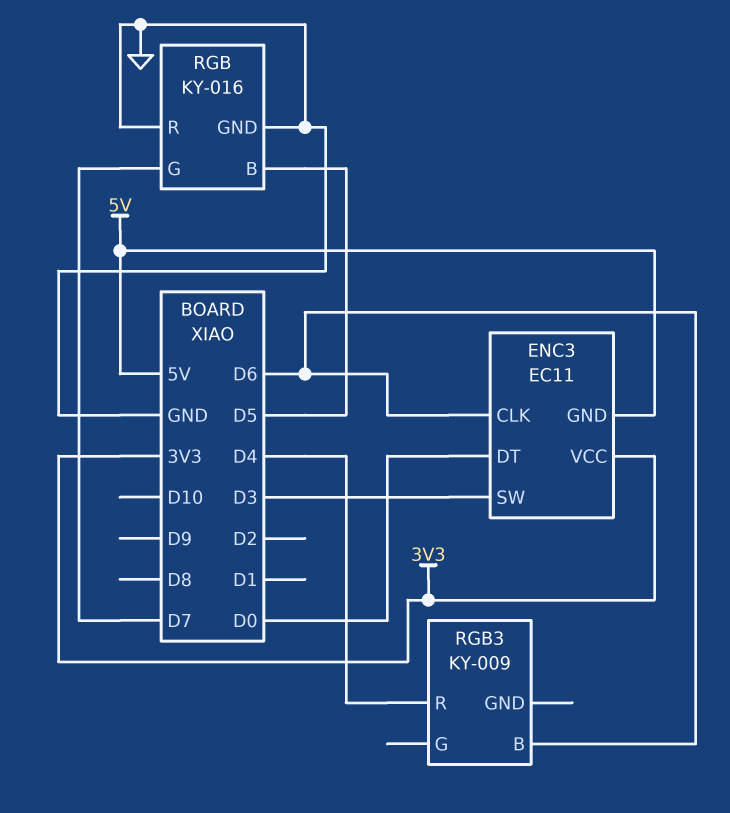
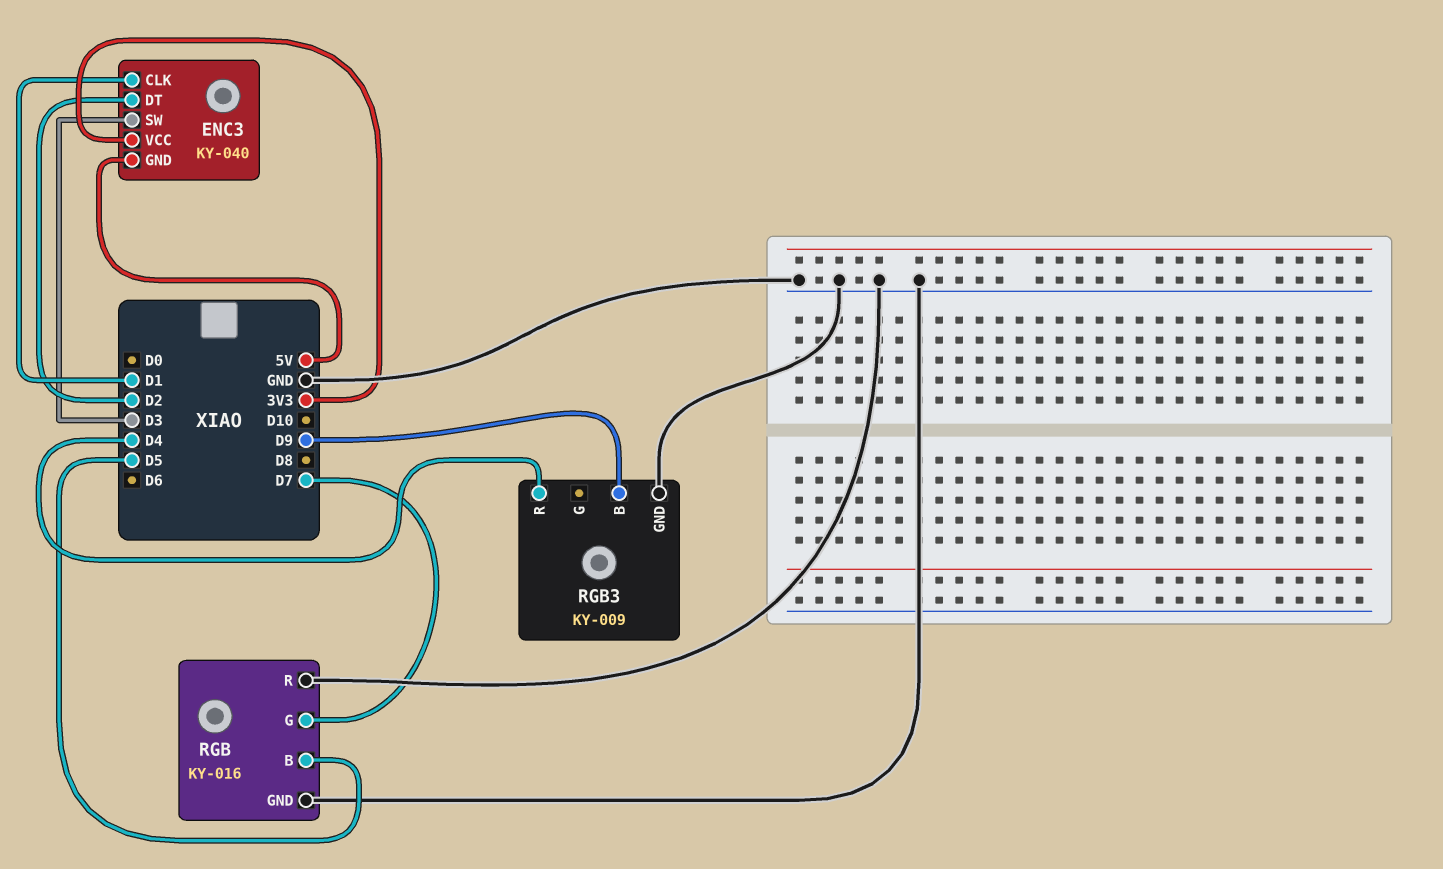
ENC3: EC11 -> KY-040
ENC3 pin CLK: D6 -> D1
ENC3 pin DT: D0 -> D2
RGB3 pin B: D6 -> D9
RGB3 pin GND: none -> GND

